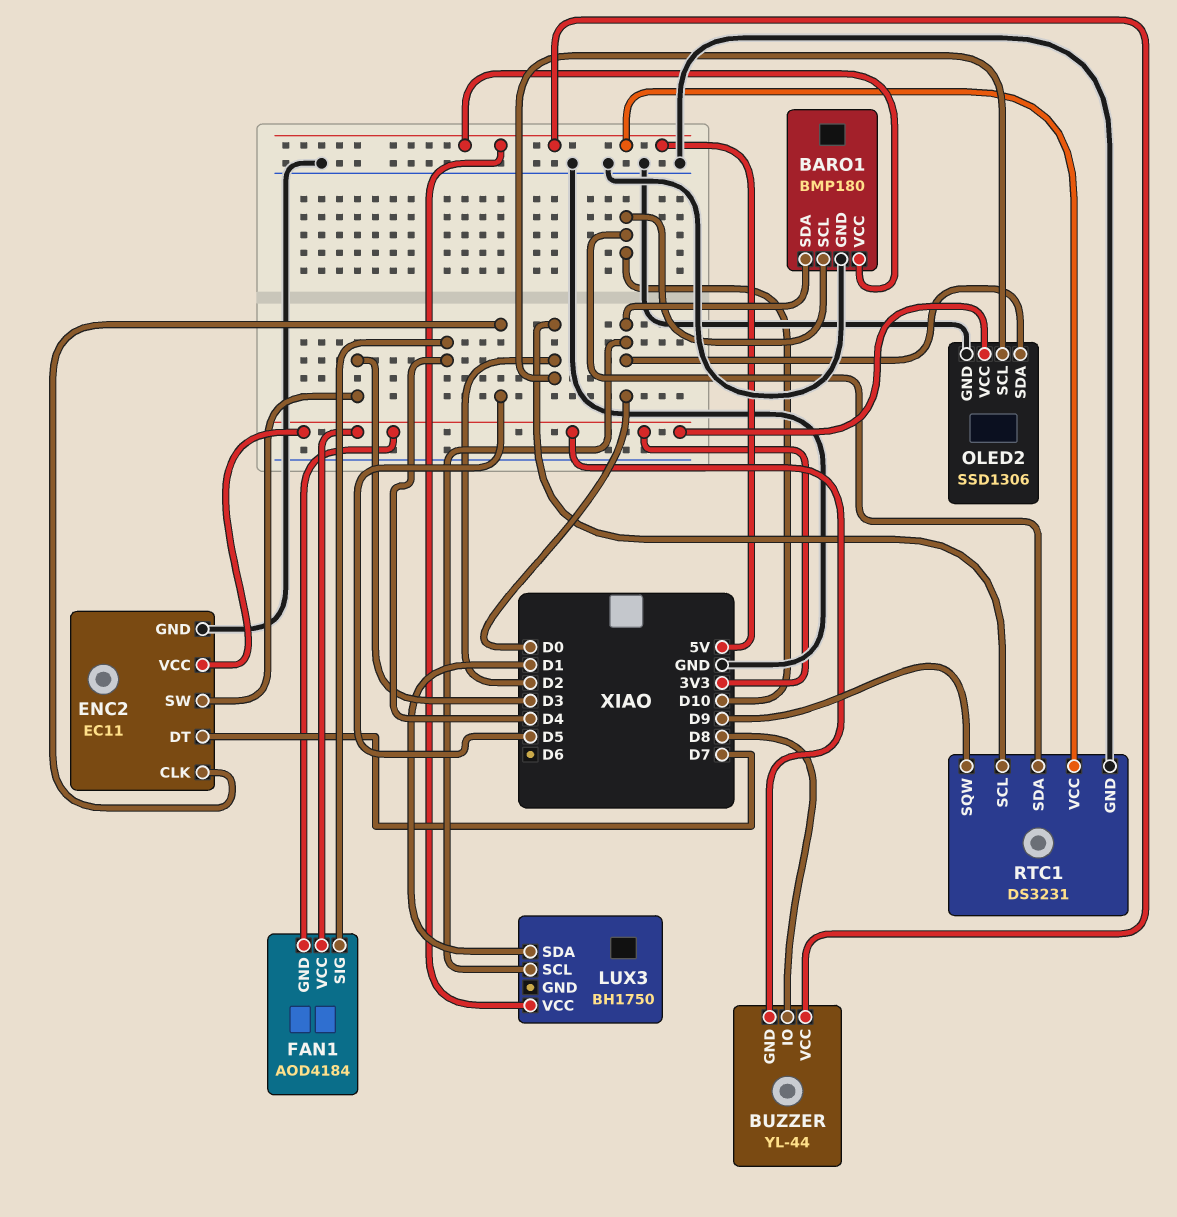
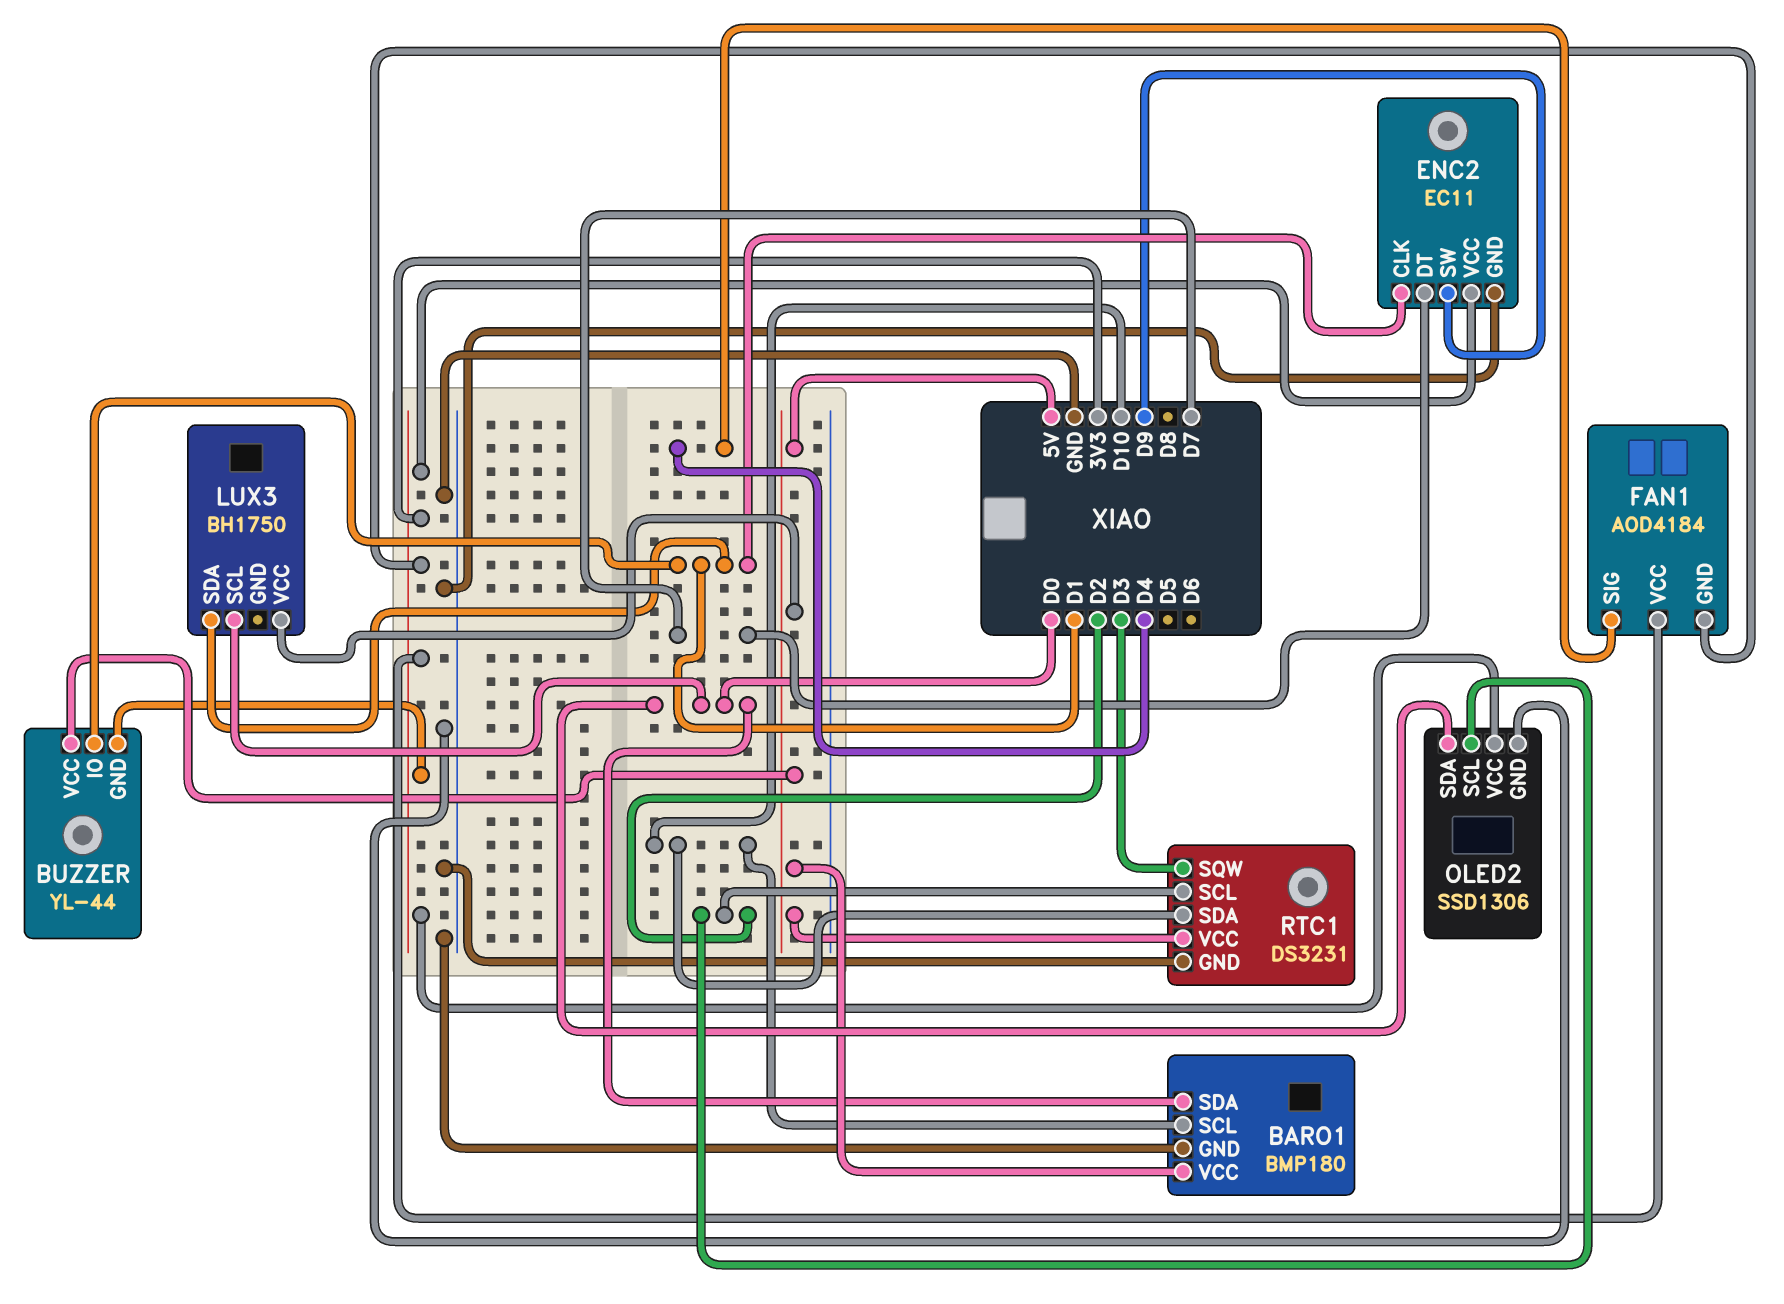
BUZZER pin IO: D8 -> D1
ENC2 pin CLK: D5 -> D1
ENC2 pin SW: D3 -> D9
RTC1 pin SQW: D9 -> D3

